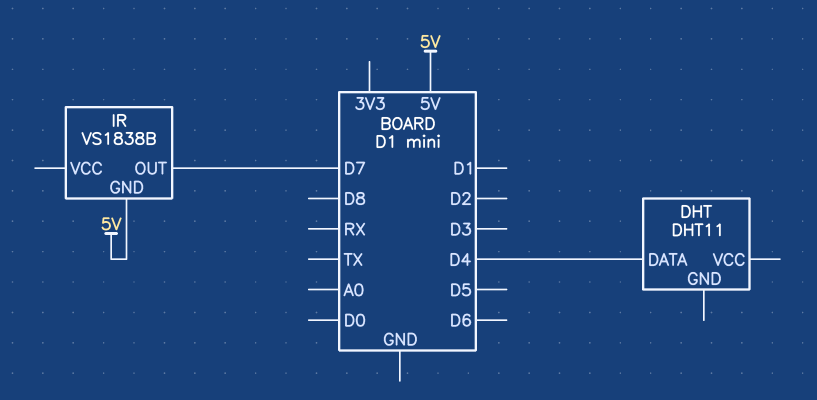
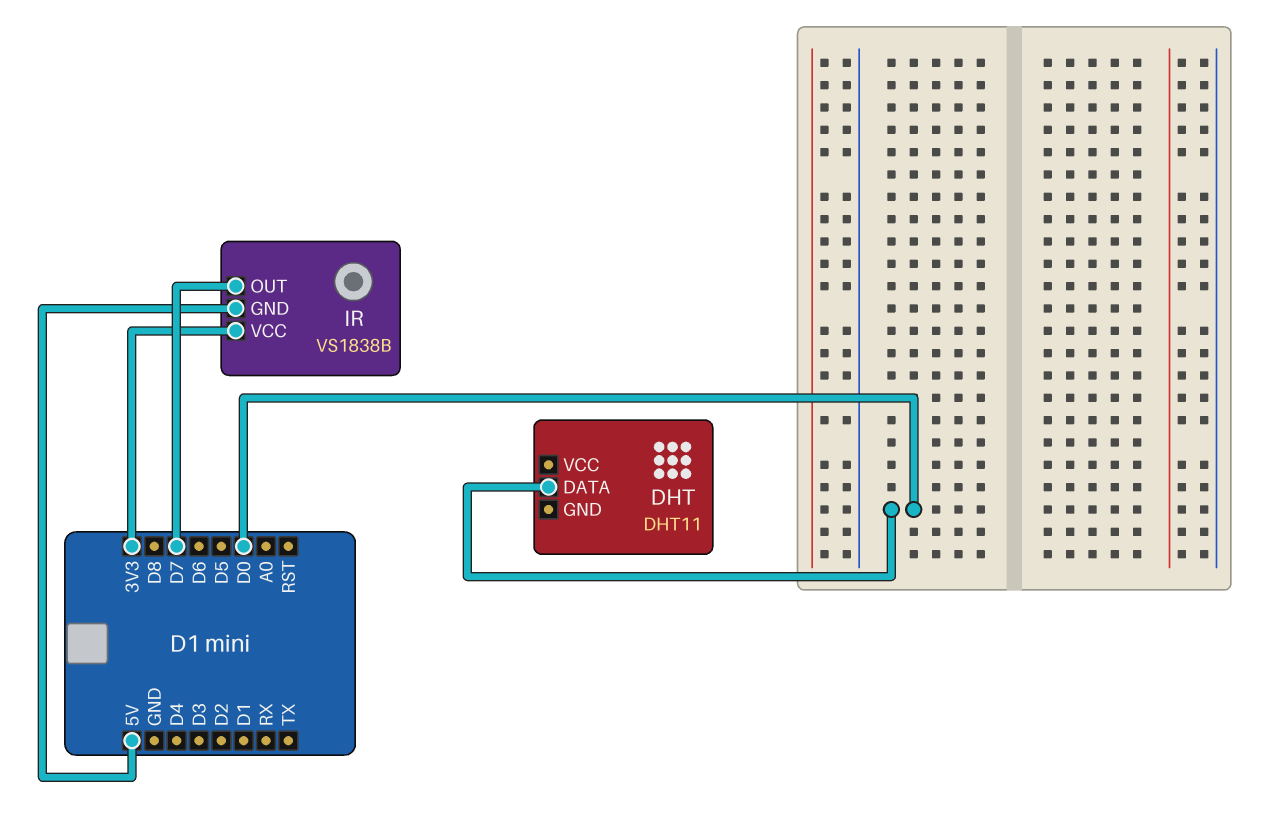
DHT pin DATA: D4 -> D0
IR pin VCC: none -> 3V3

